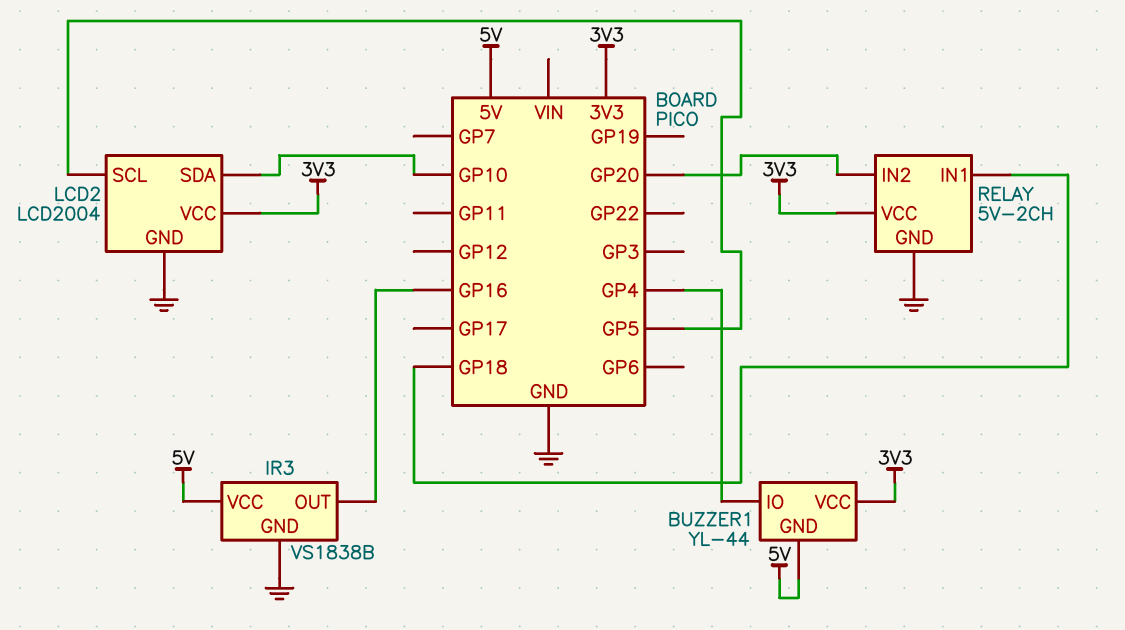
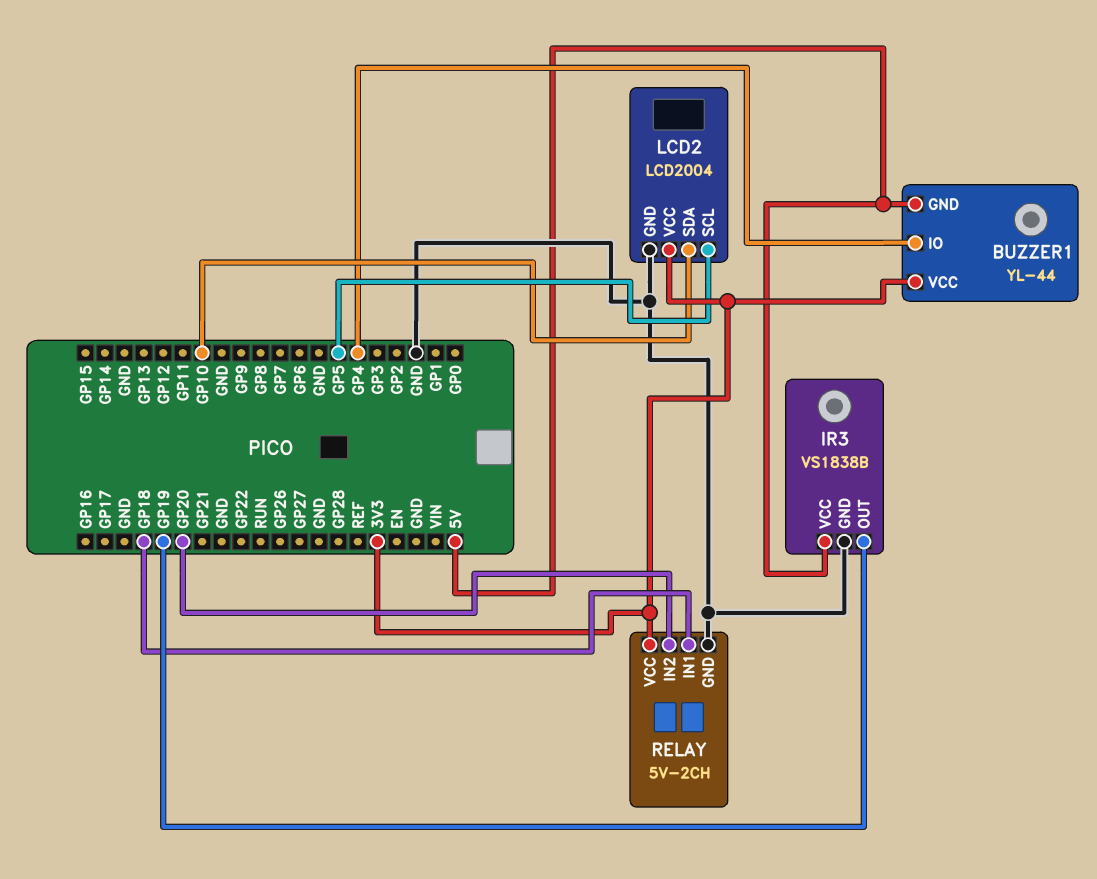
IR3 pin OUT: GP16 -> GP19

